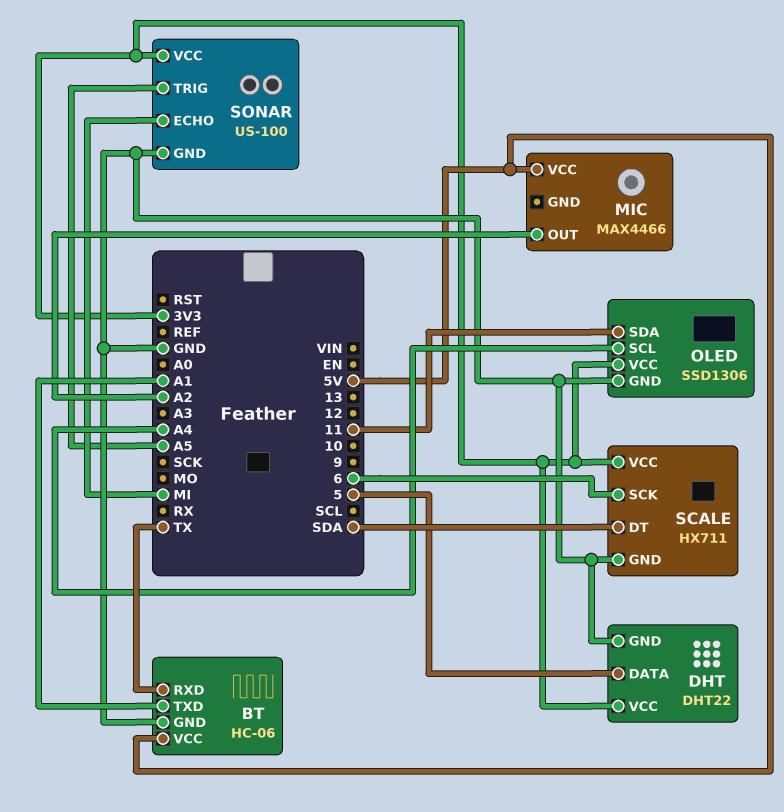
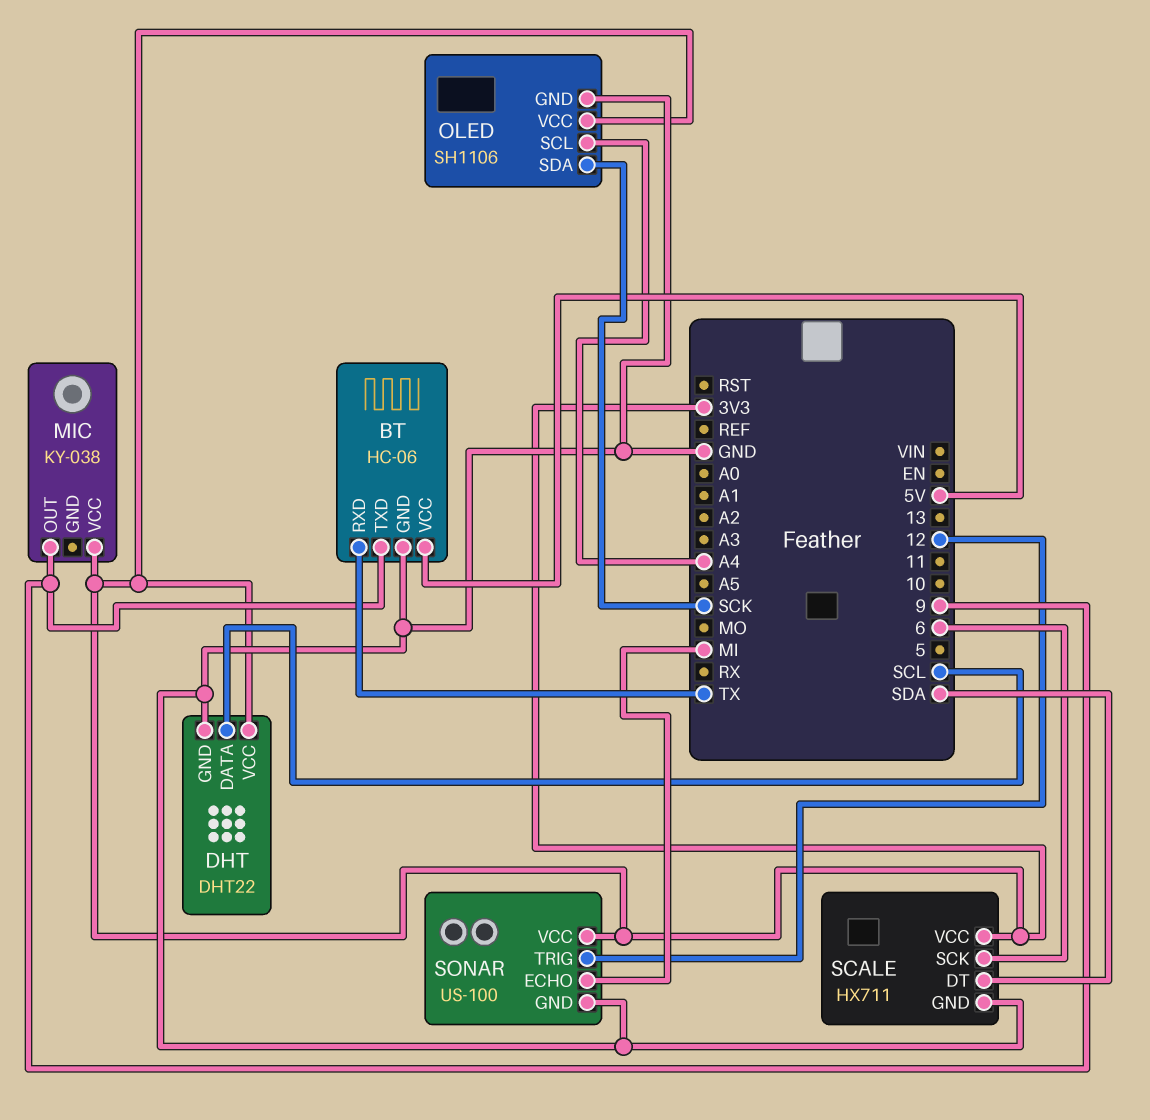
BT pin TXD: A1 -> 9
DHT pin DATA: 5 -> SCL
MIC: MAX4466 -> KY-038
MIC pin OUT: A2 -> 9
MIC pin VCC: 5V -> 3V3
OLED: SSD1306 -> SH1106
OLED pin SDA: 11 -> SCK
SONAR pin TRIG: A5 -> 12

